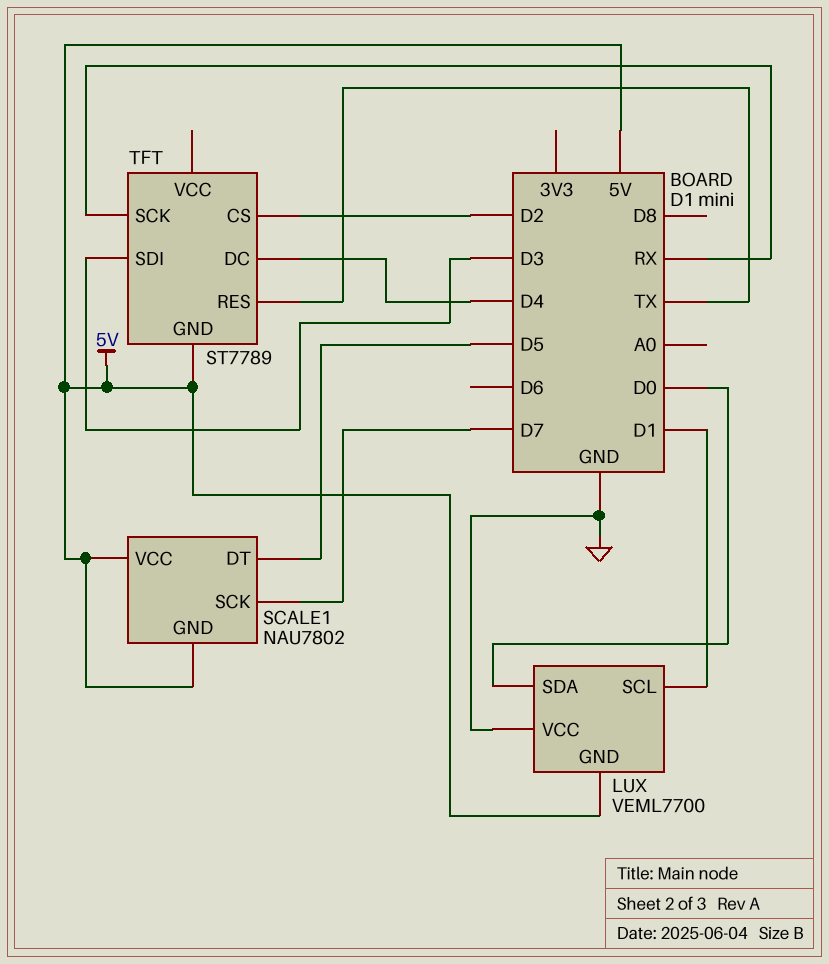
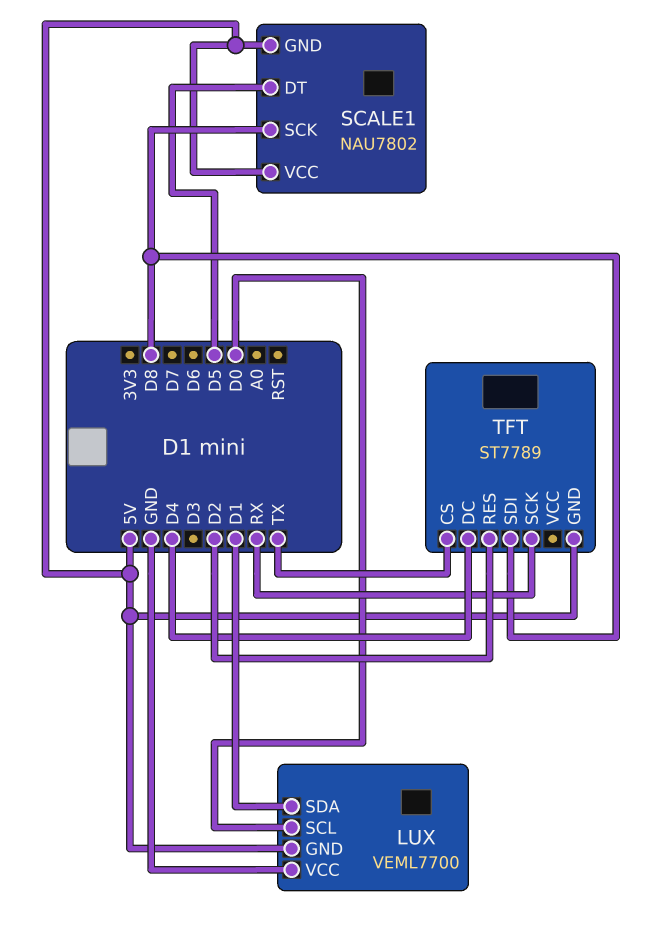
LUX pin SCL: D1 -> D0
LUX pin SDA: D0 -> D1
SCALE1 pin SCK: D7 -> D8
TFT pin CS: D2 -> TX
TFT pin RES: TX -> D2
TFT pin SDI: D3 -> D8

